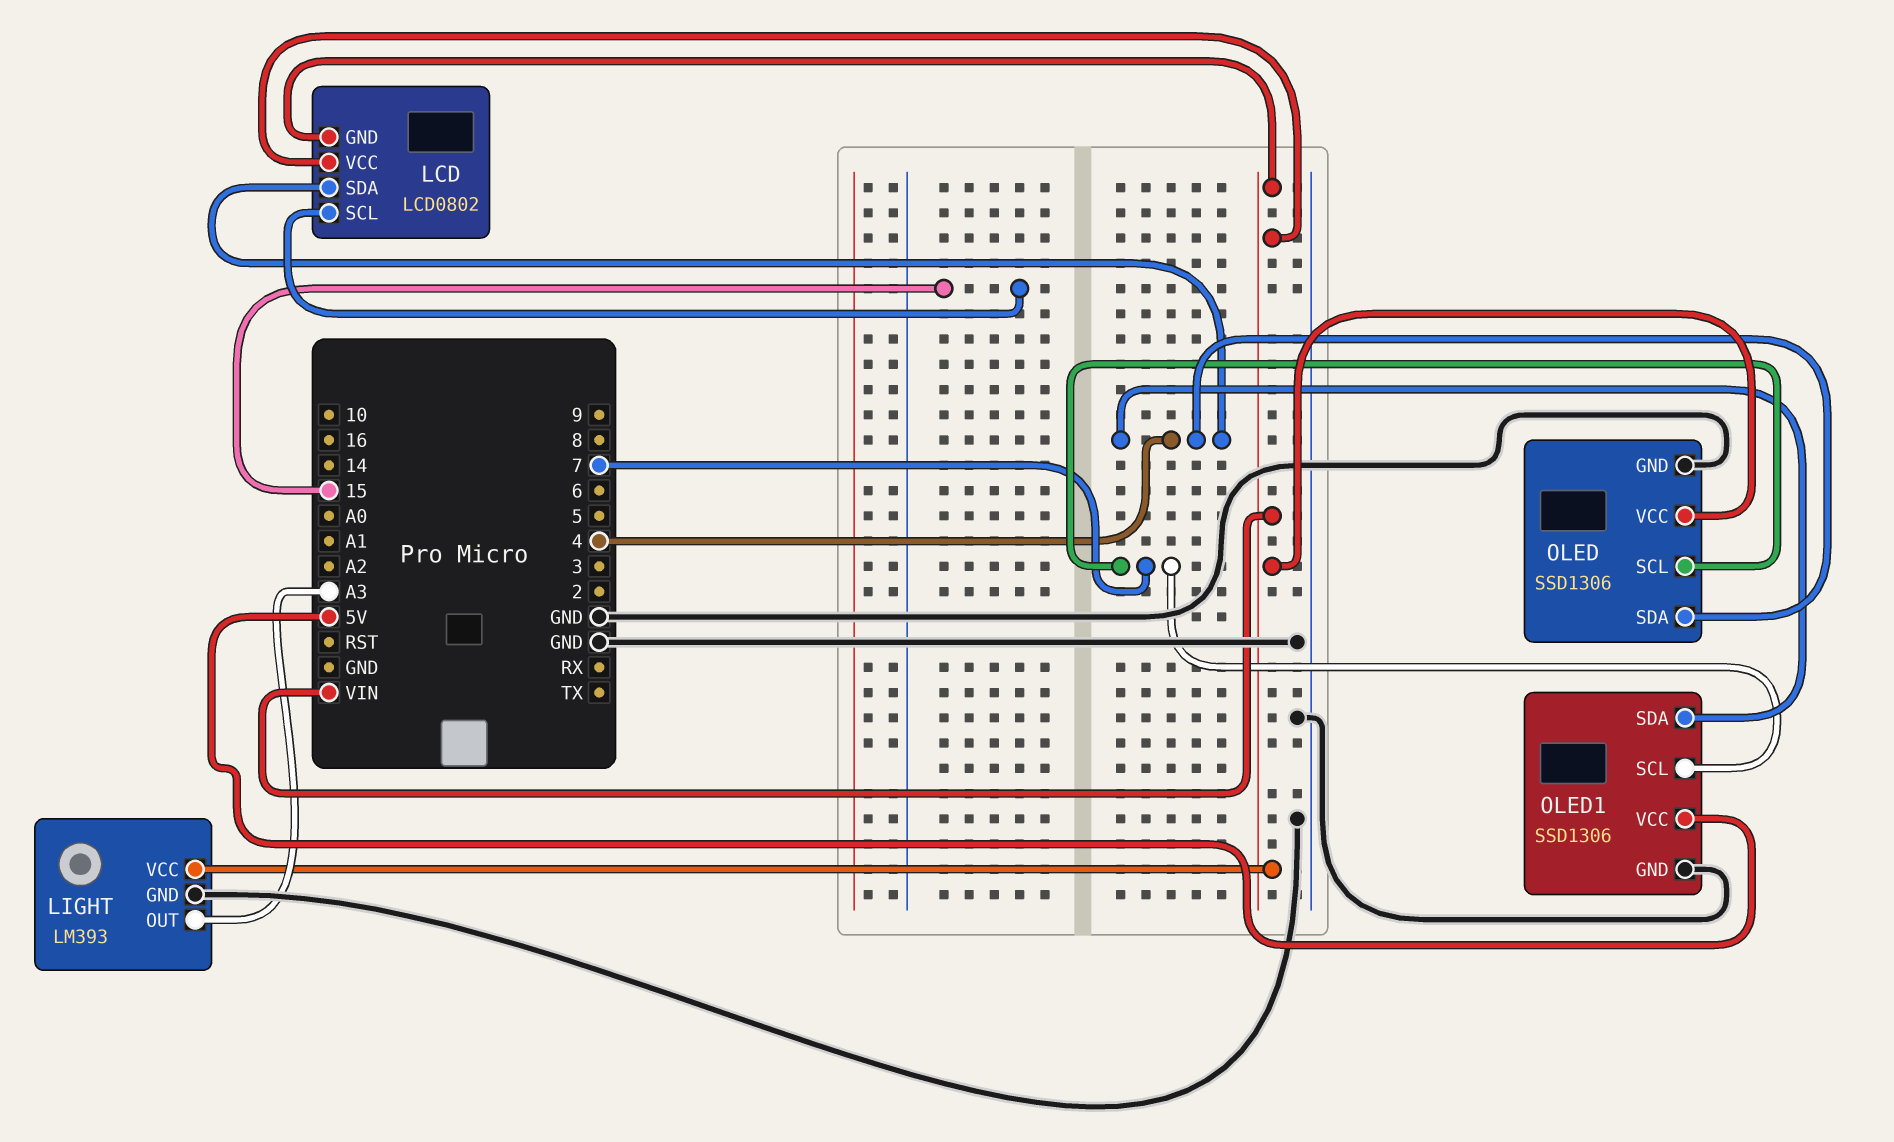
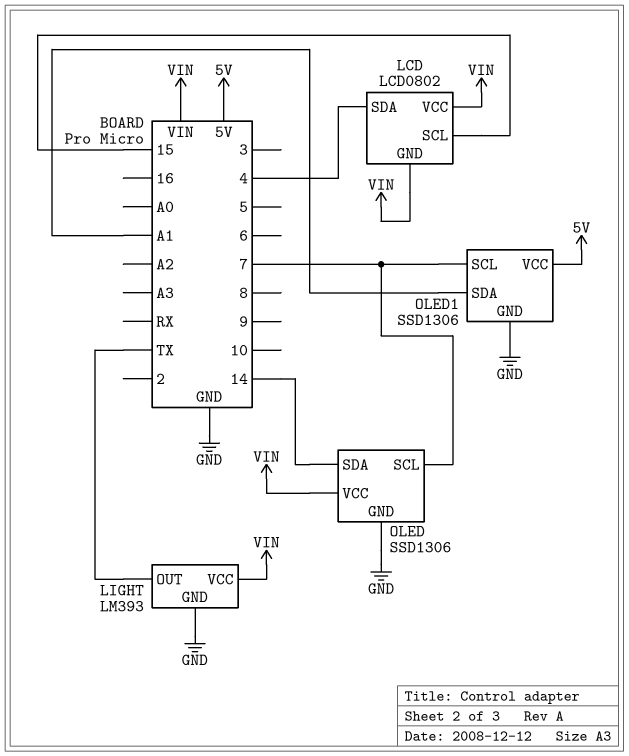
LIGHT pin OUT: A3 -> TX
OLED pin SDA: 4 -> 14
OLED1 pin SDA: 4 -> A1

